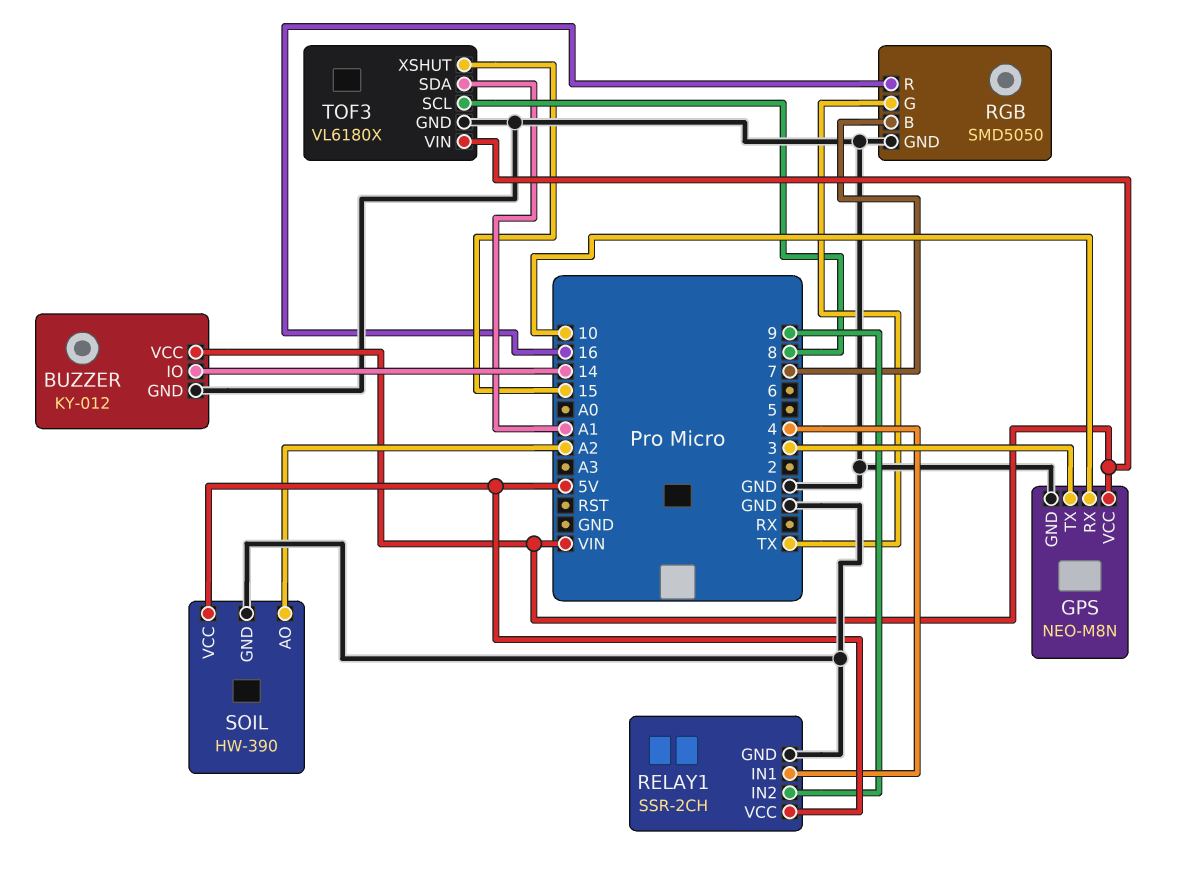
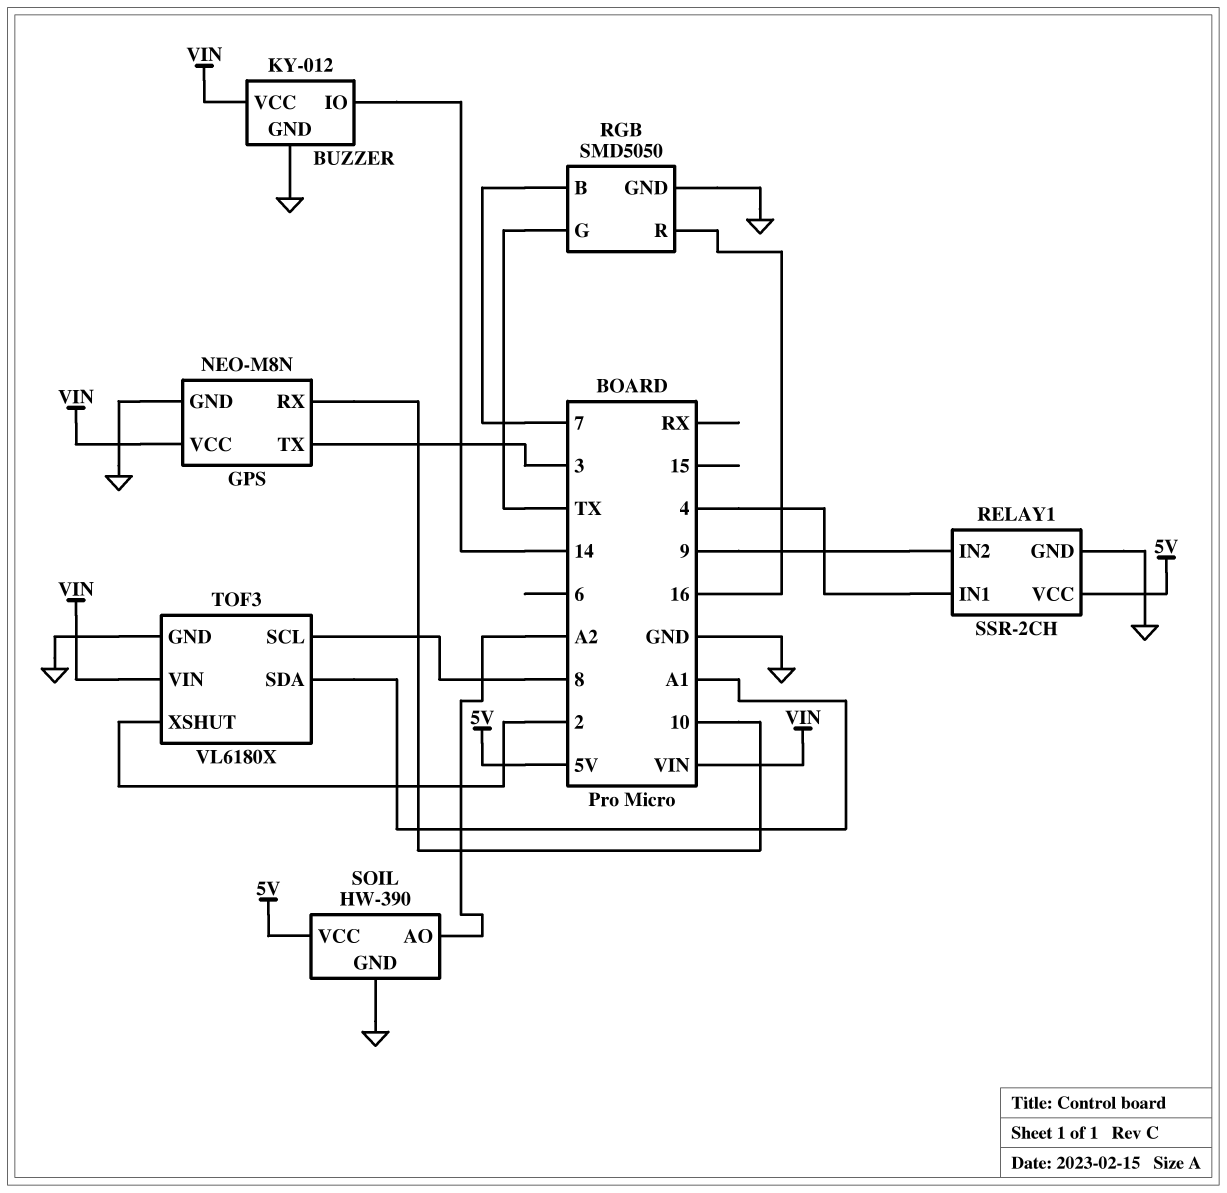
TOF3 pin XSHUT: 15 -> 2

